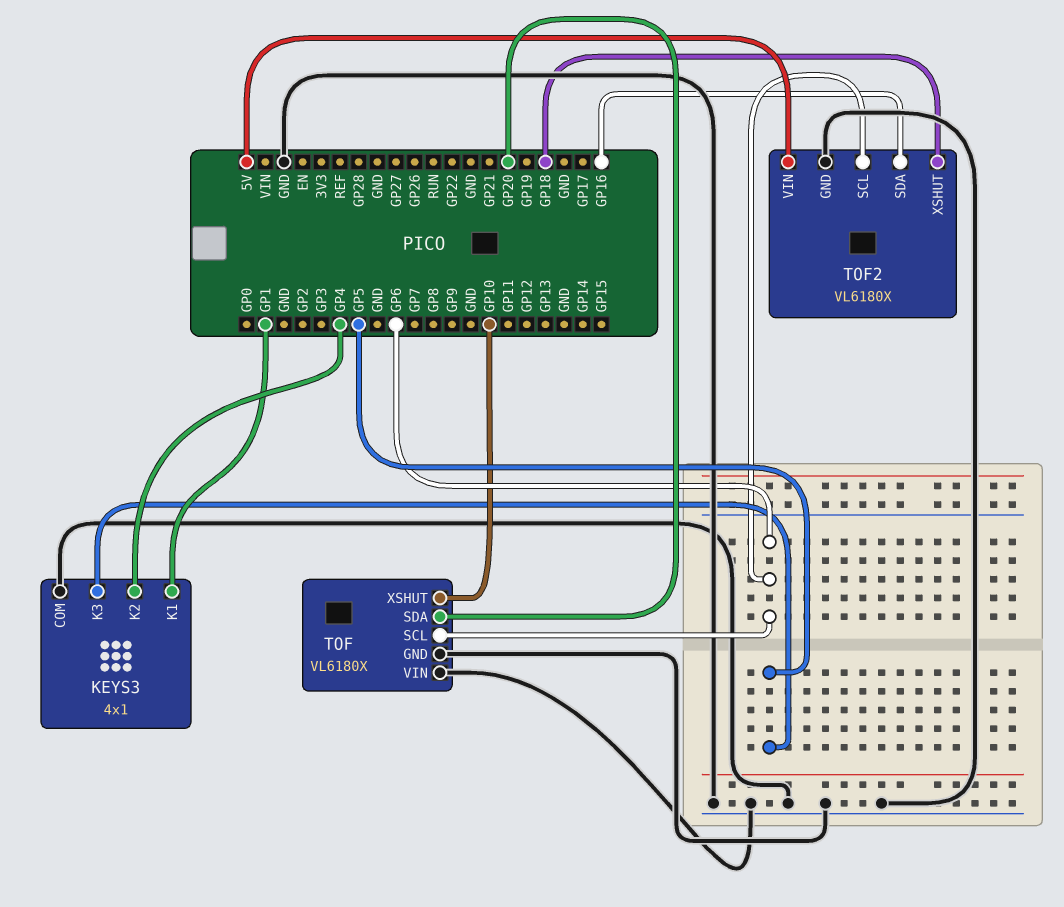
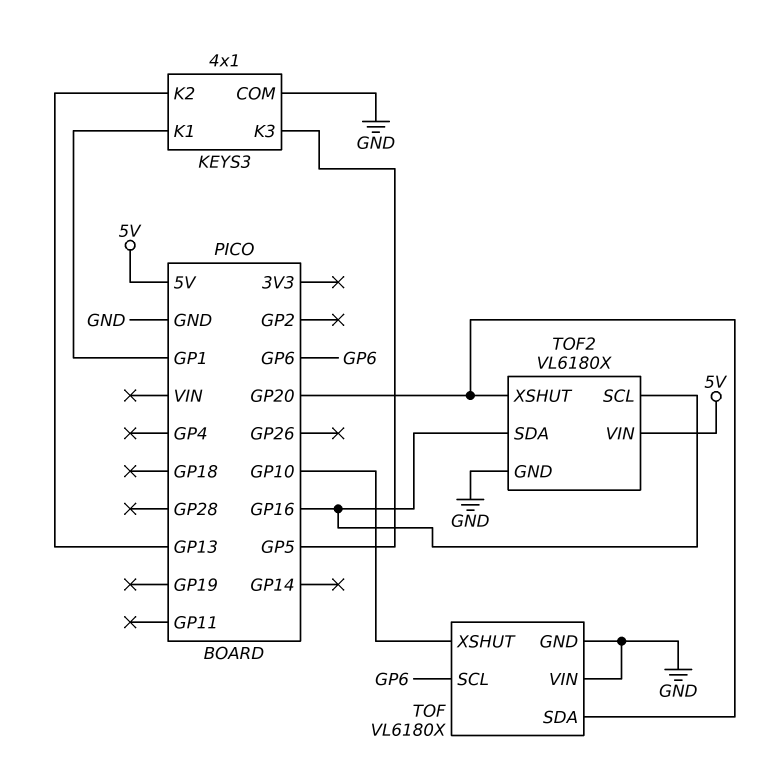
KEYS3 pin K2: GP4 -> GP13
TOF2 pin SCL: GP6 -> GP16
TOF2 pin XSHUT: GP18 -> GP20

